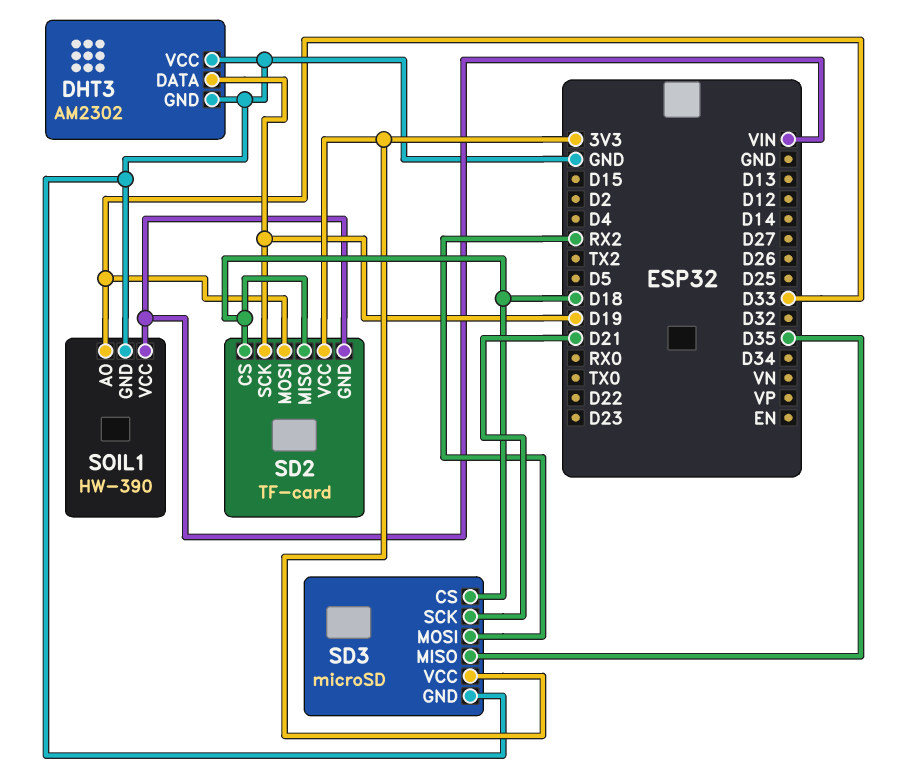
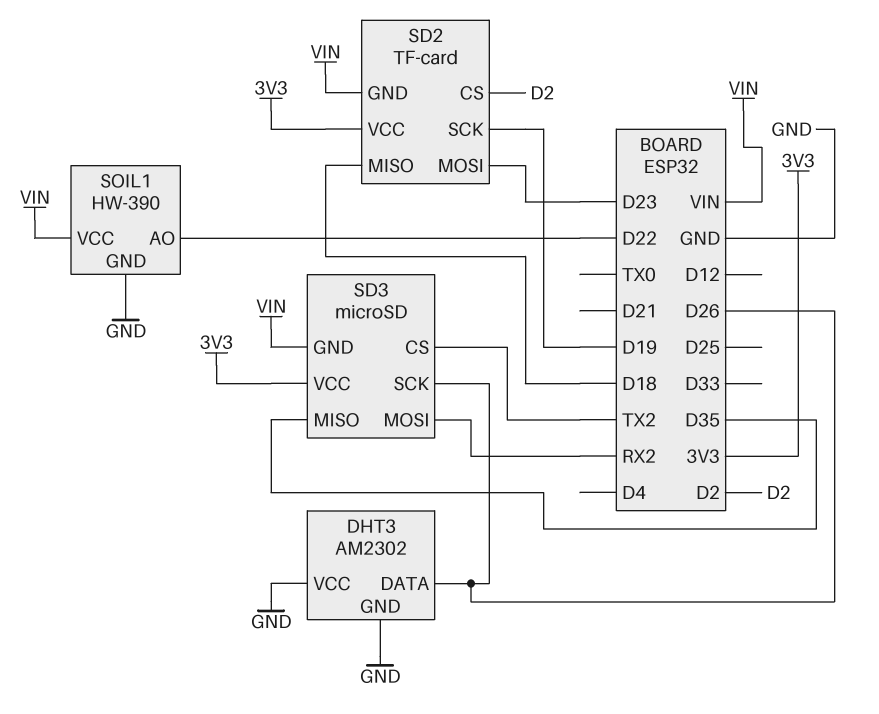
DHT3 pin DATA: D19 -> D26
SD2 pin CS: D18 -> D2
SD2 pin MOSI: D33 -> D23
SD3 pin CS: D18 -> TX2
SD3 pin GND: GND -> VIN
SD3 pin SCK: D21 -> D26
SOIL1 pin AO: D33 -> D22

